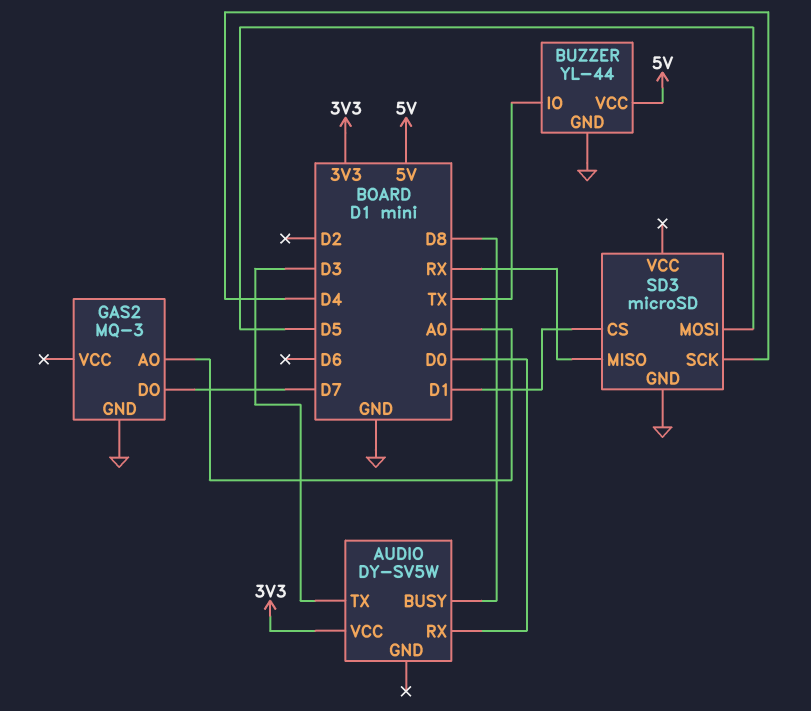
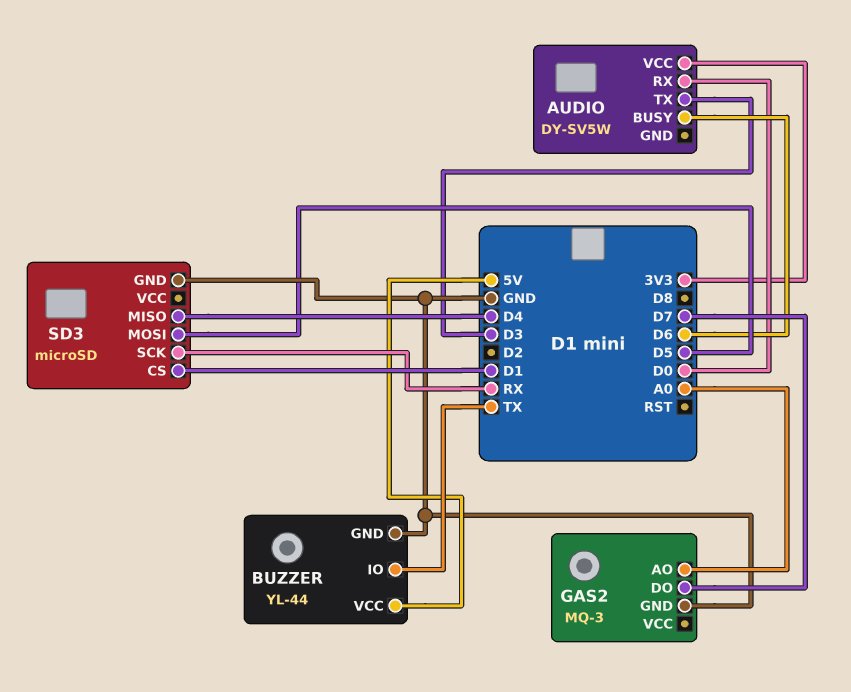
AUDIO pin BUSY: D8 -> D6
SD3 pin MISO: RX -> D4
SD3 pin SCK: D4 -> RX

